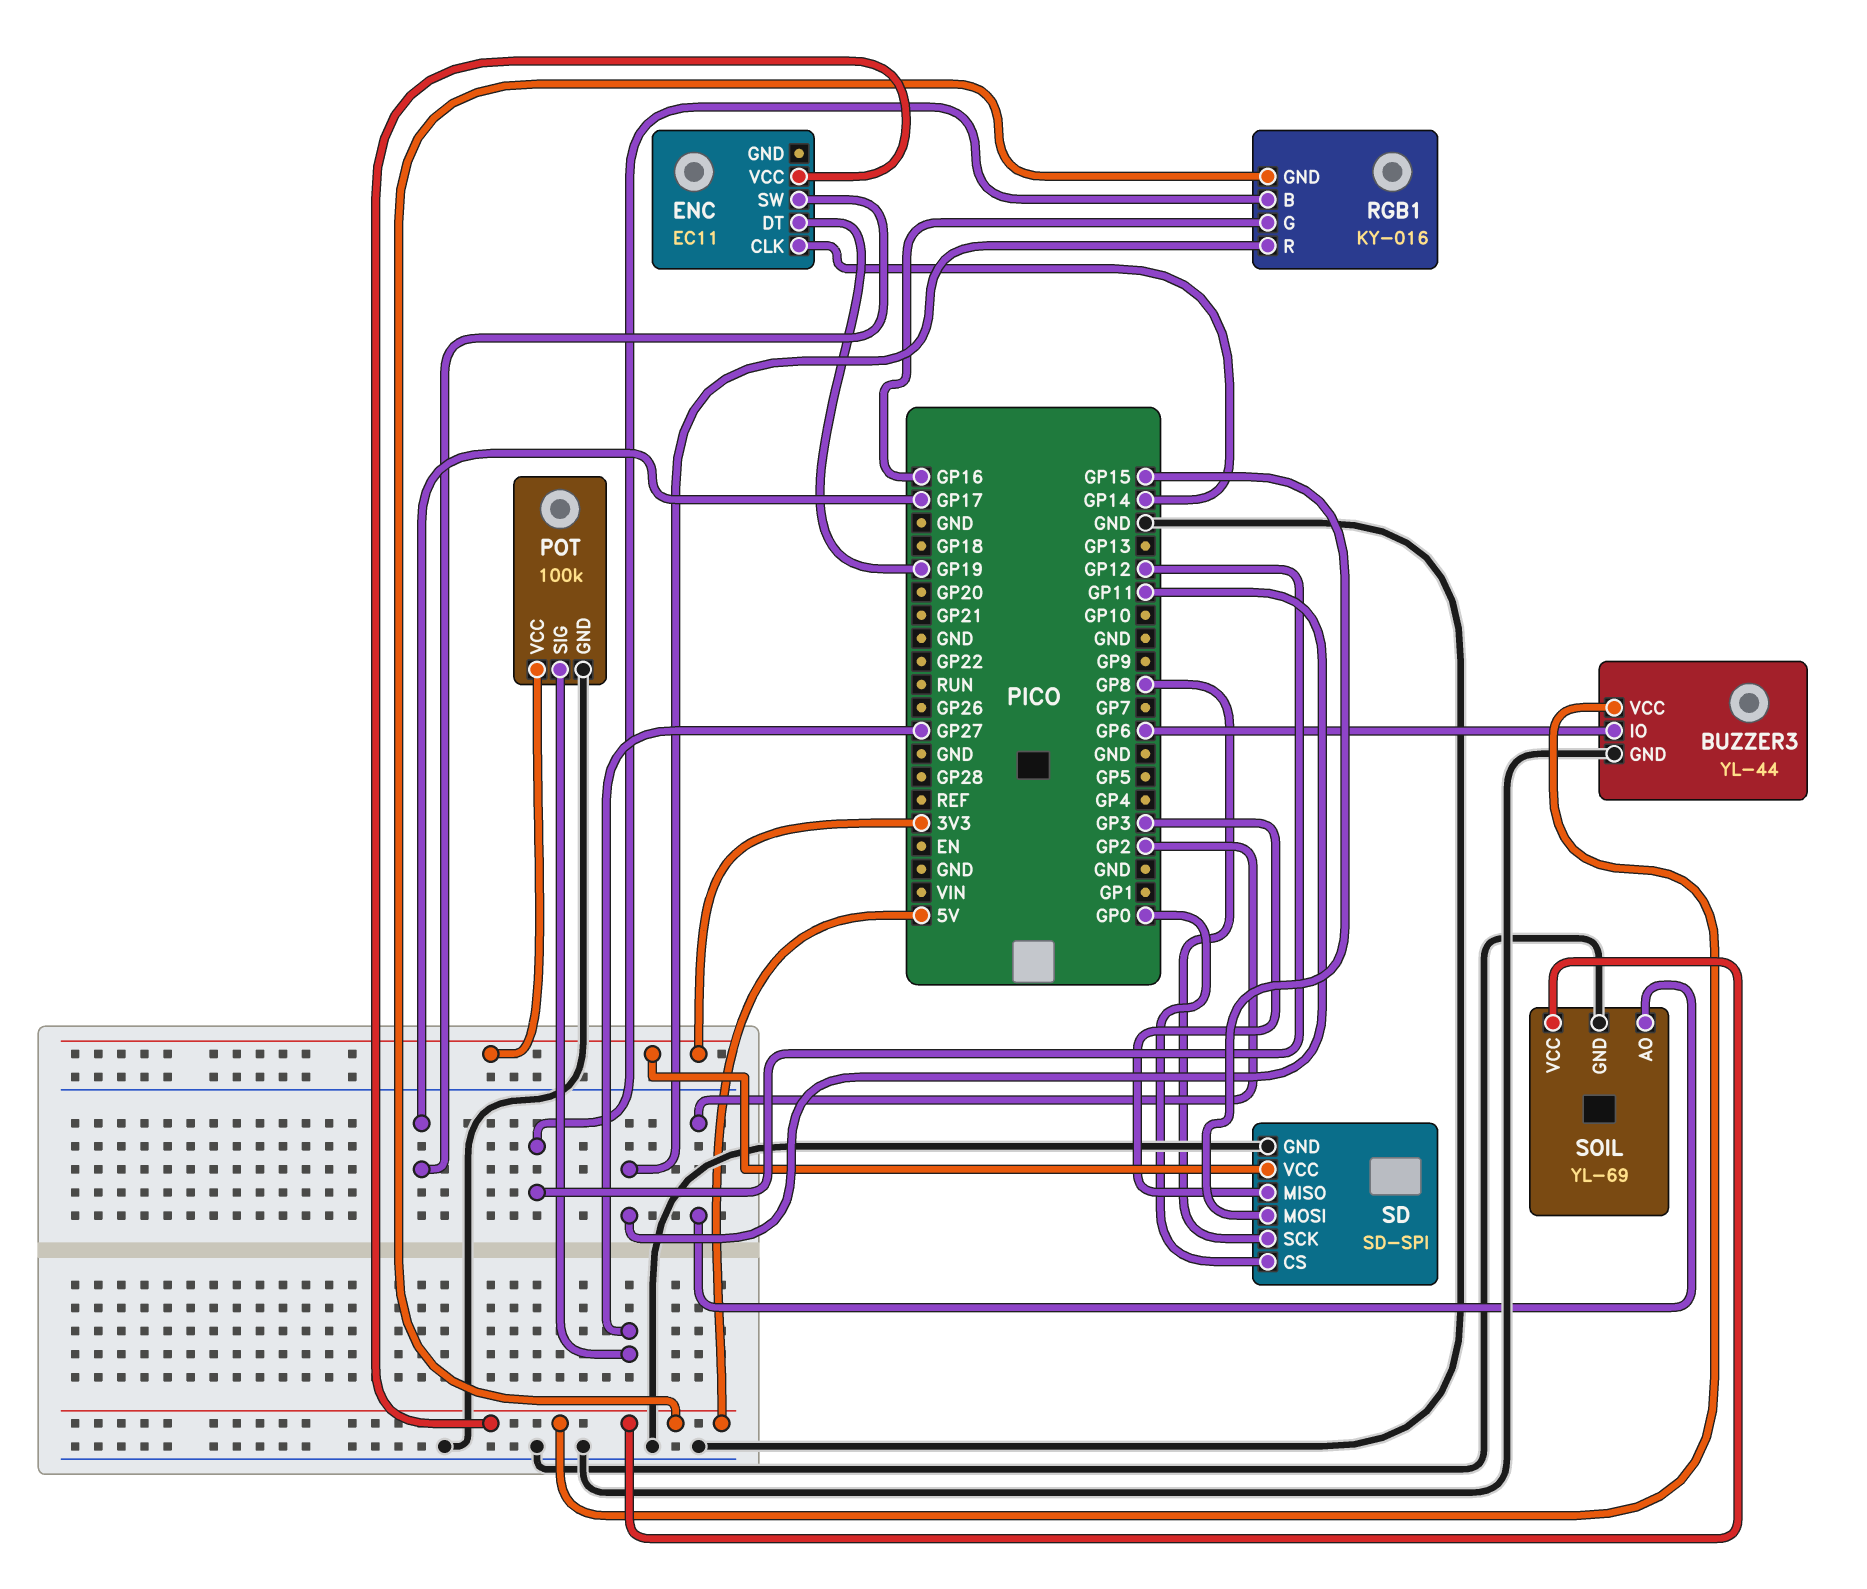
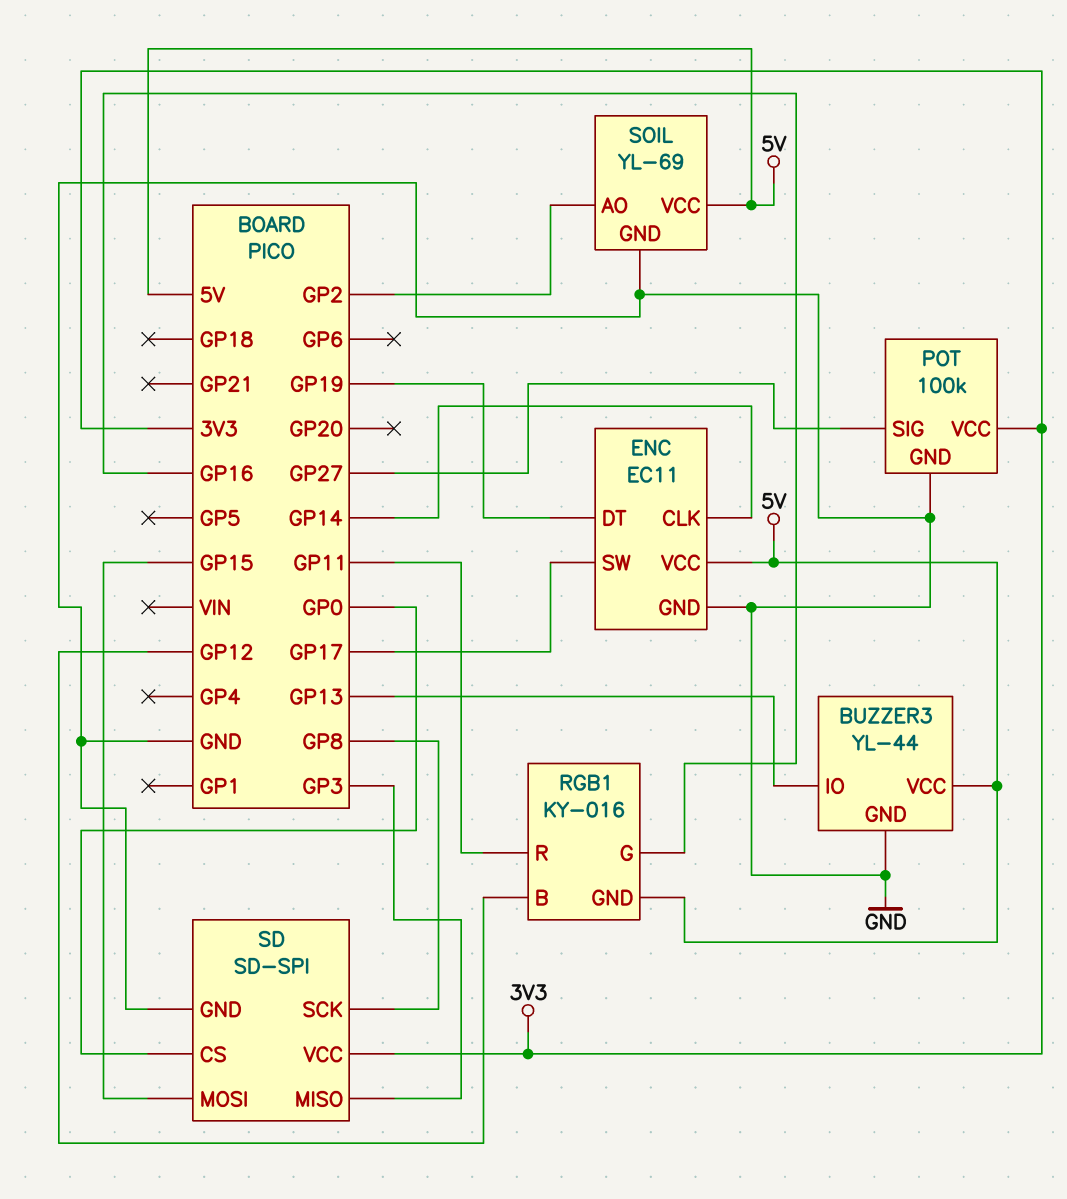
BUZZER3 pin IO: GP6 -> GP13
ENC pin GND: none -> GND

